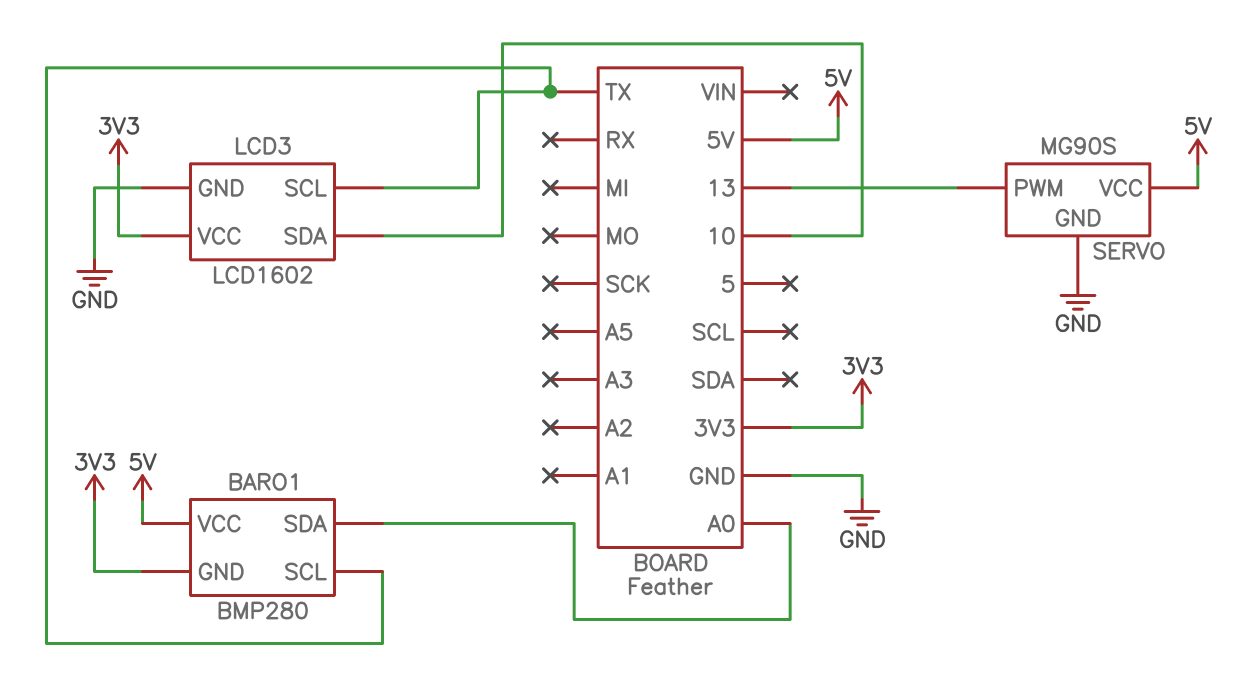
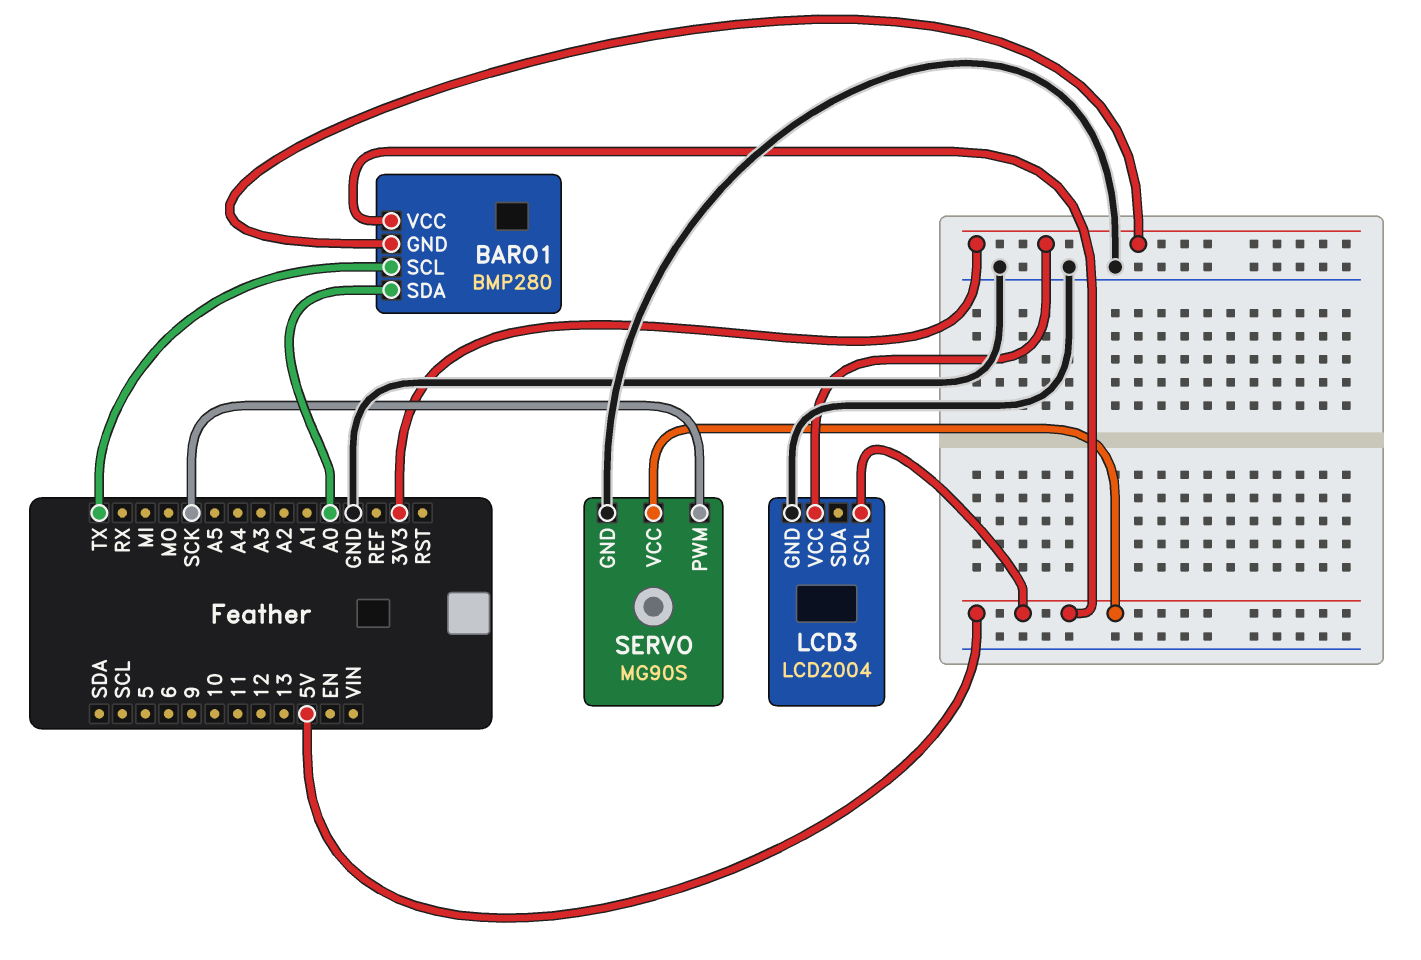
LCD3: LCD1602 -> LCD2004
LCD3 pin SCL: TX -> 5V
LCD3 pin SDA: 10 -> none
SERVO pin PWM: 13 -> SCK

